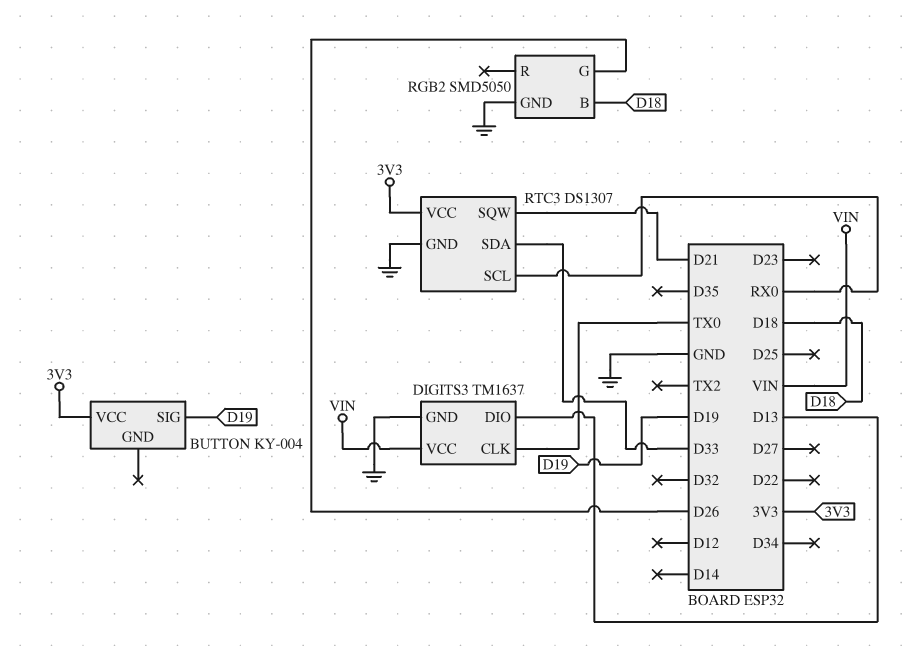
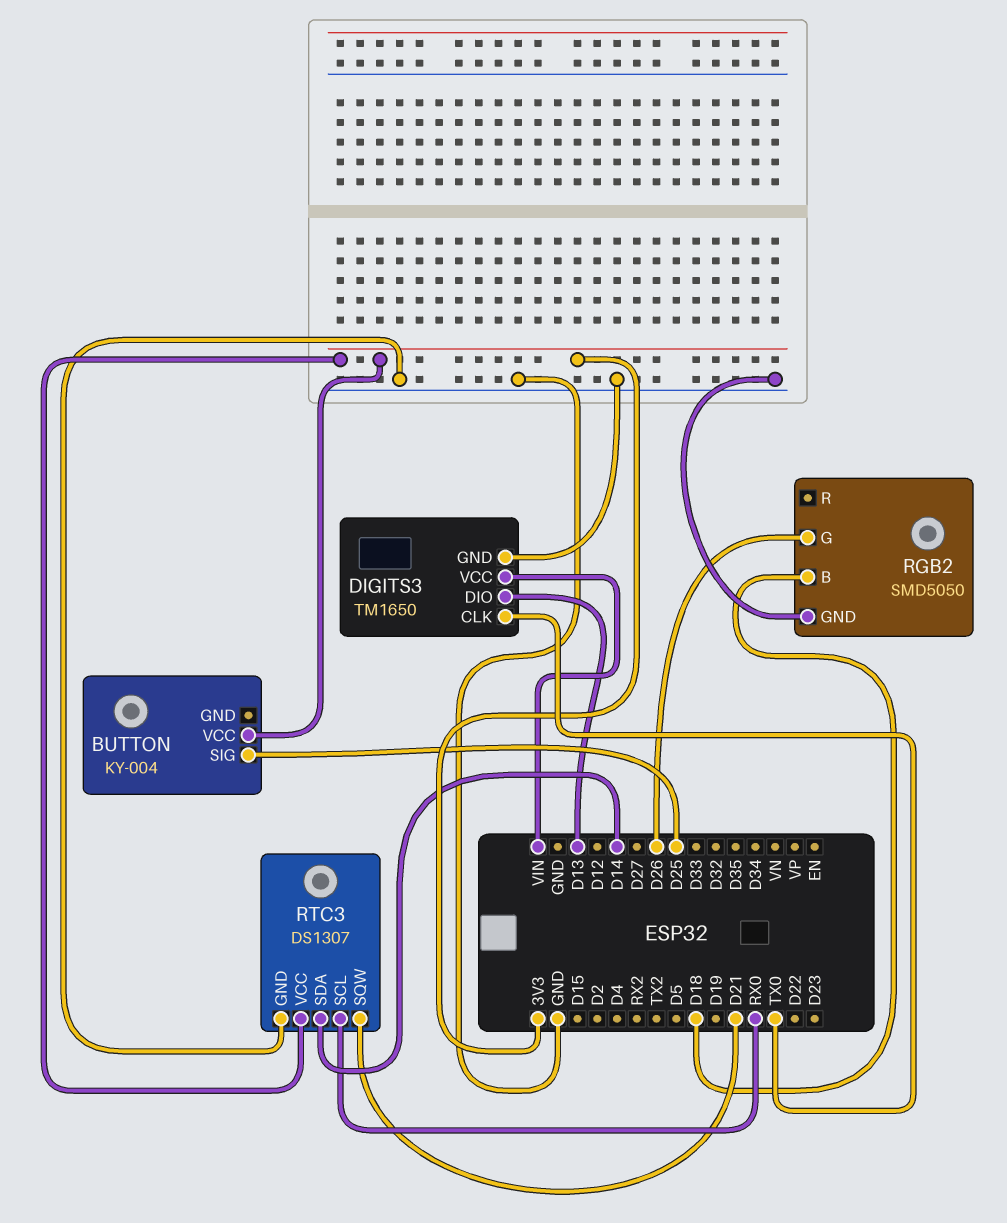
BUTTON pin SIG: D19 -> D25
DIGITS3: TM1637 -> TM1650
RTC3 pin SDA: D33 -> D14

